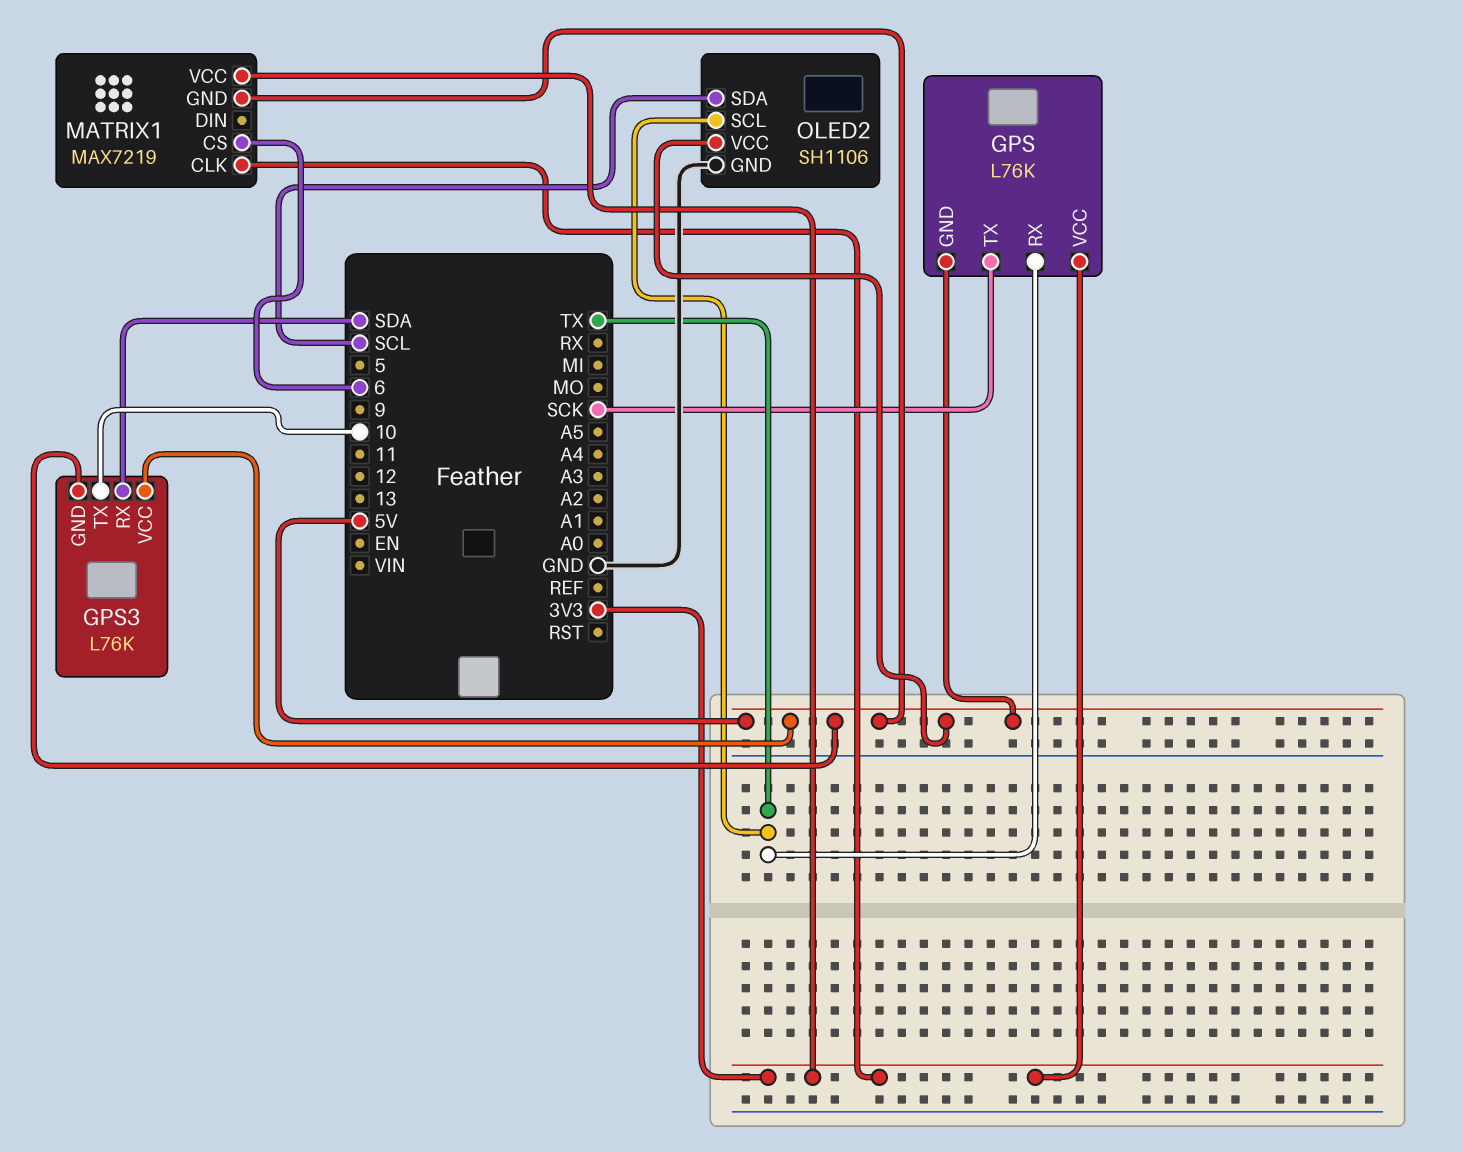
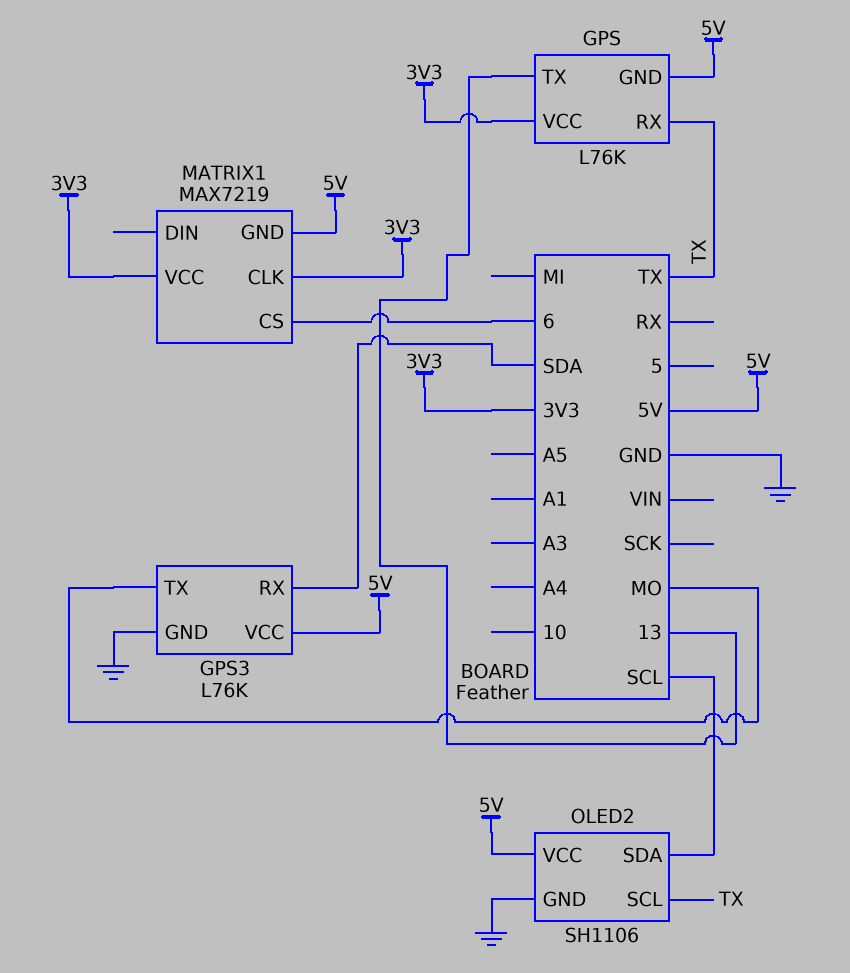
GPS pin TX: SCK -> 13
GPS3 pin GND: 5V -> GND
GPS3 pin TX: 10 -> MO

